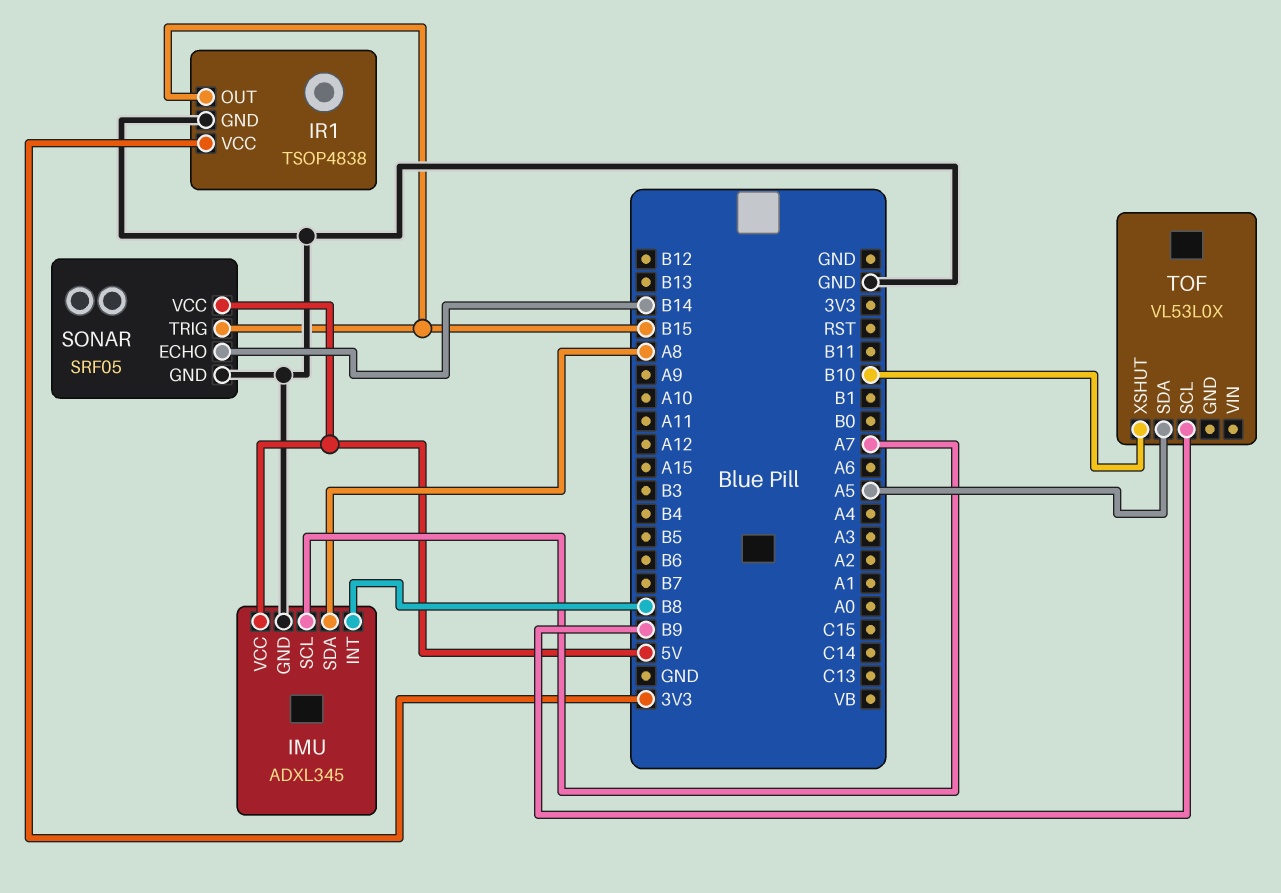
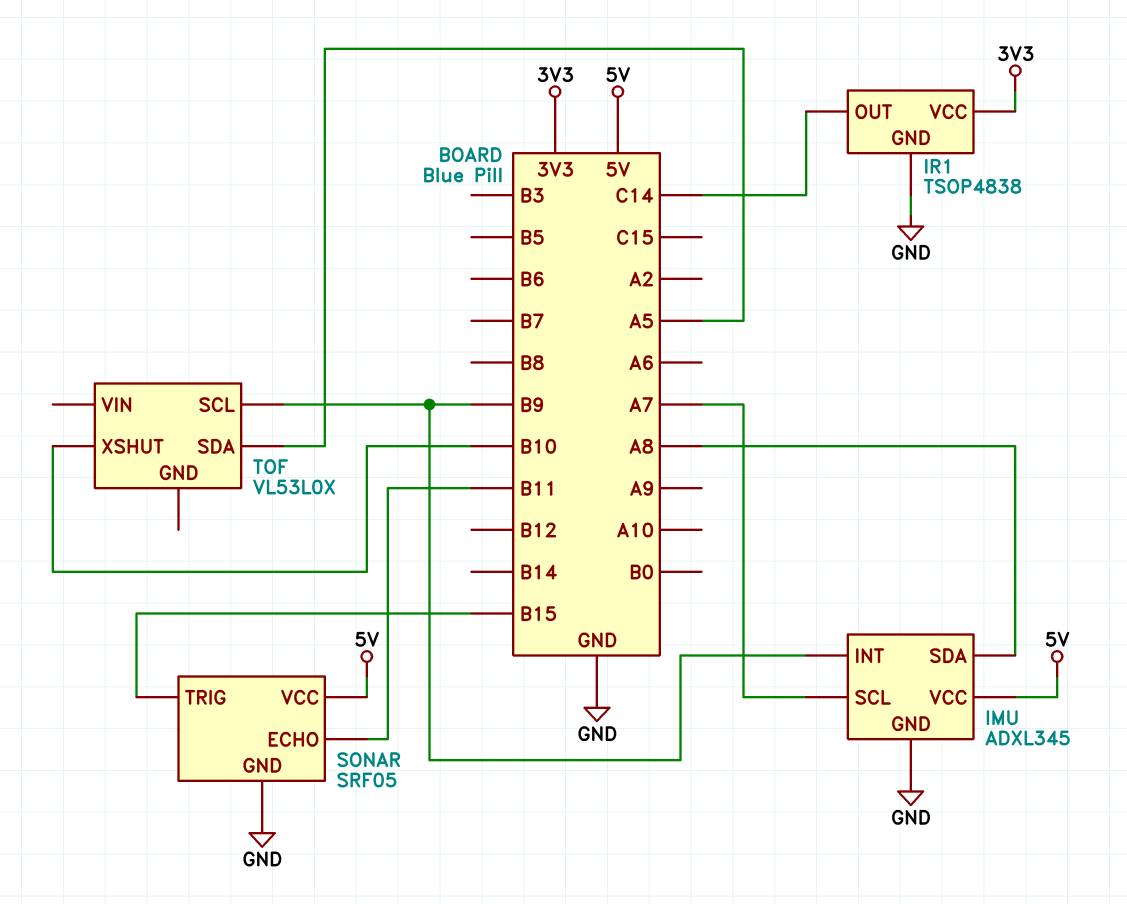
IMU pin INT: B8 -> B9
IR1 pin OUT: B15 -> C14
SONAR pin ECHO: B14 -> B11

